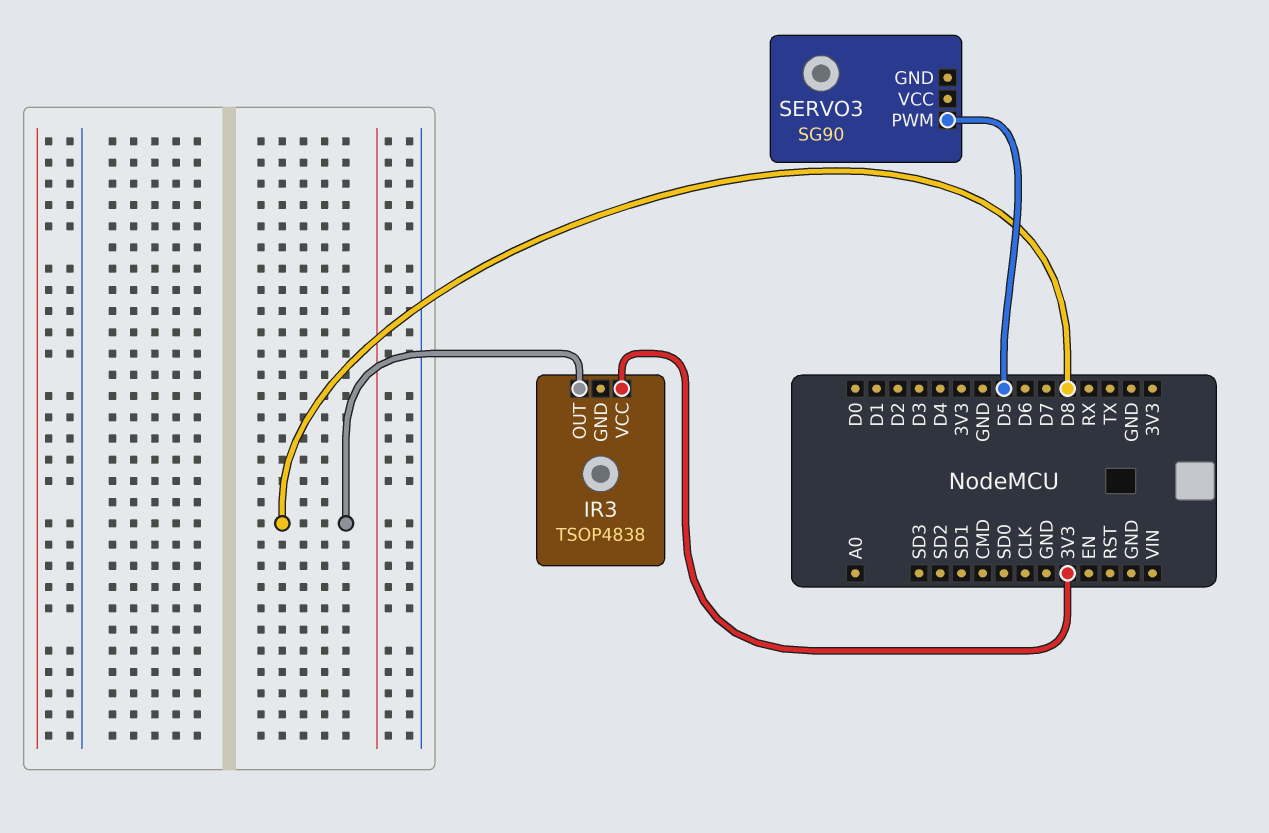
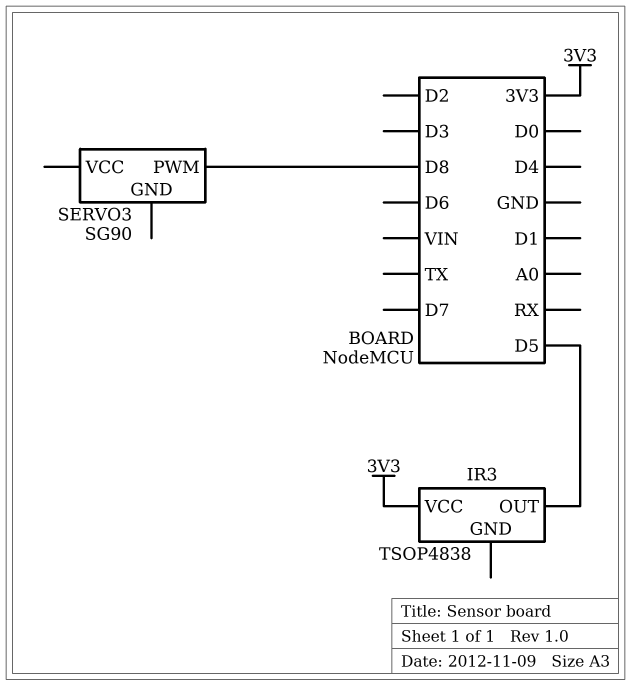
IR3 pin OUT: D8 -> D5
SERVO3 pin PWM: D5 -> D8

